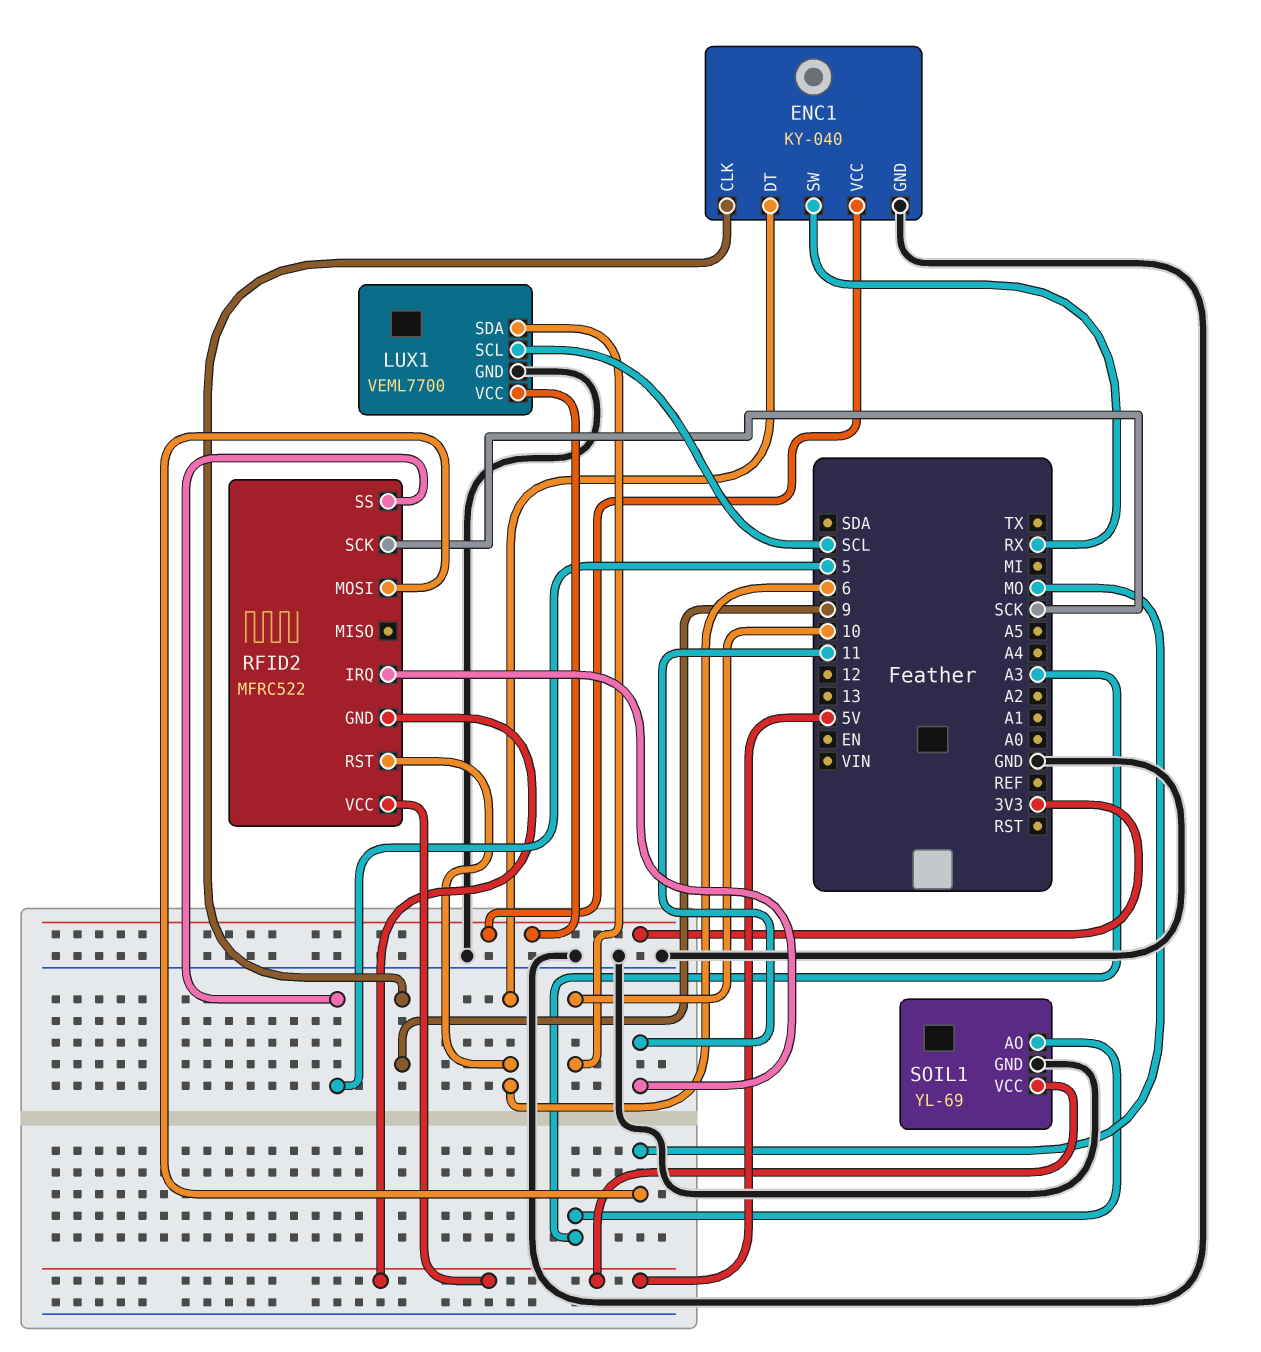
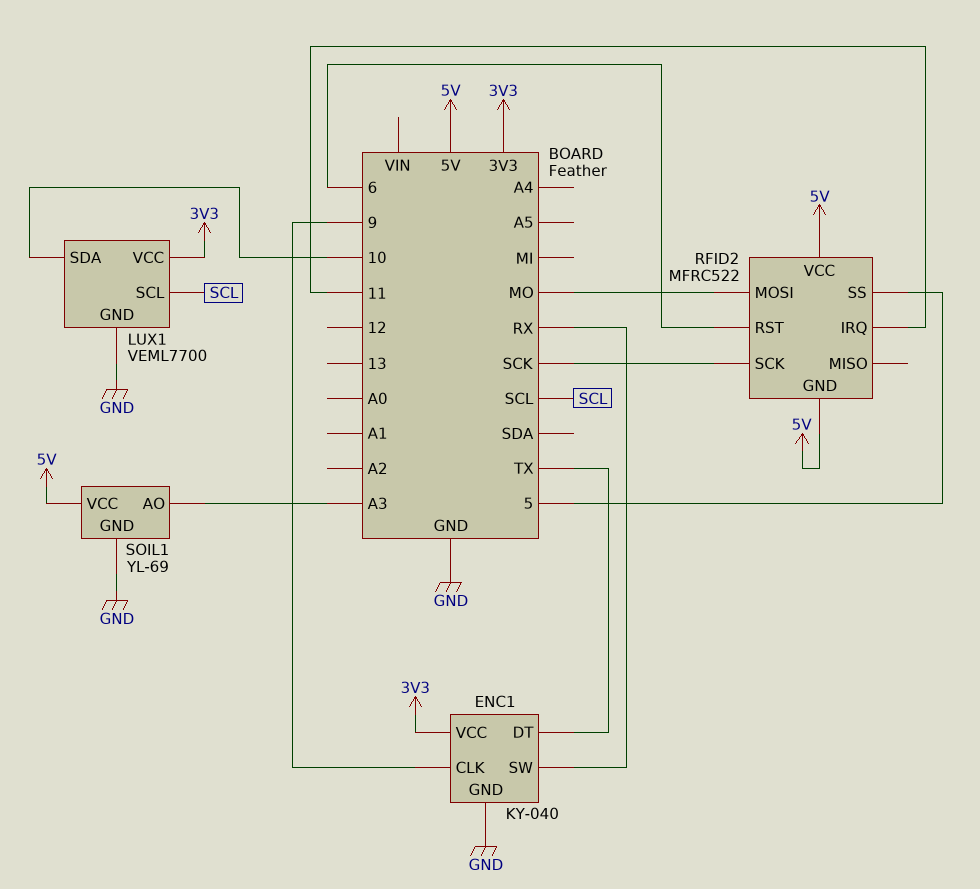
ENC1 pin DT: 6 -> TX

